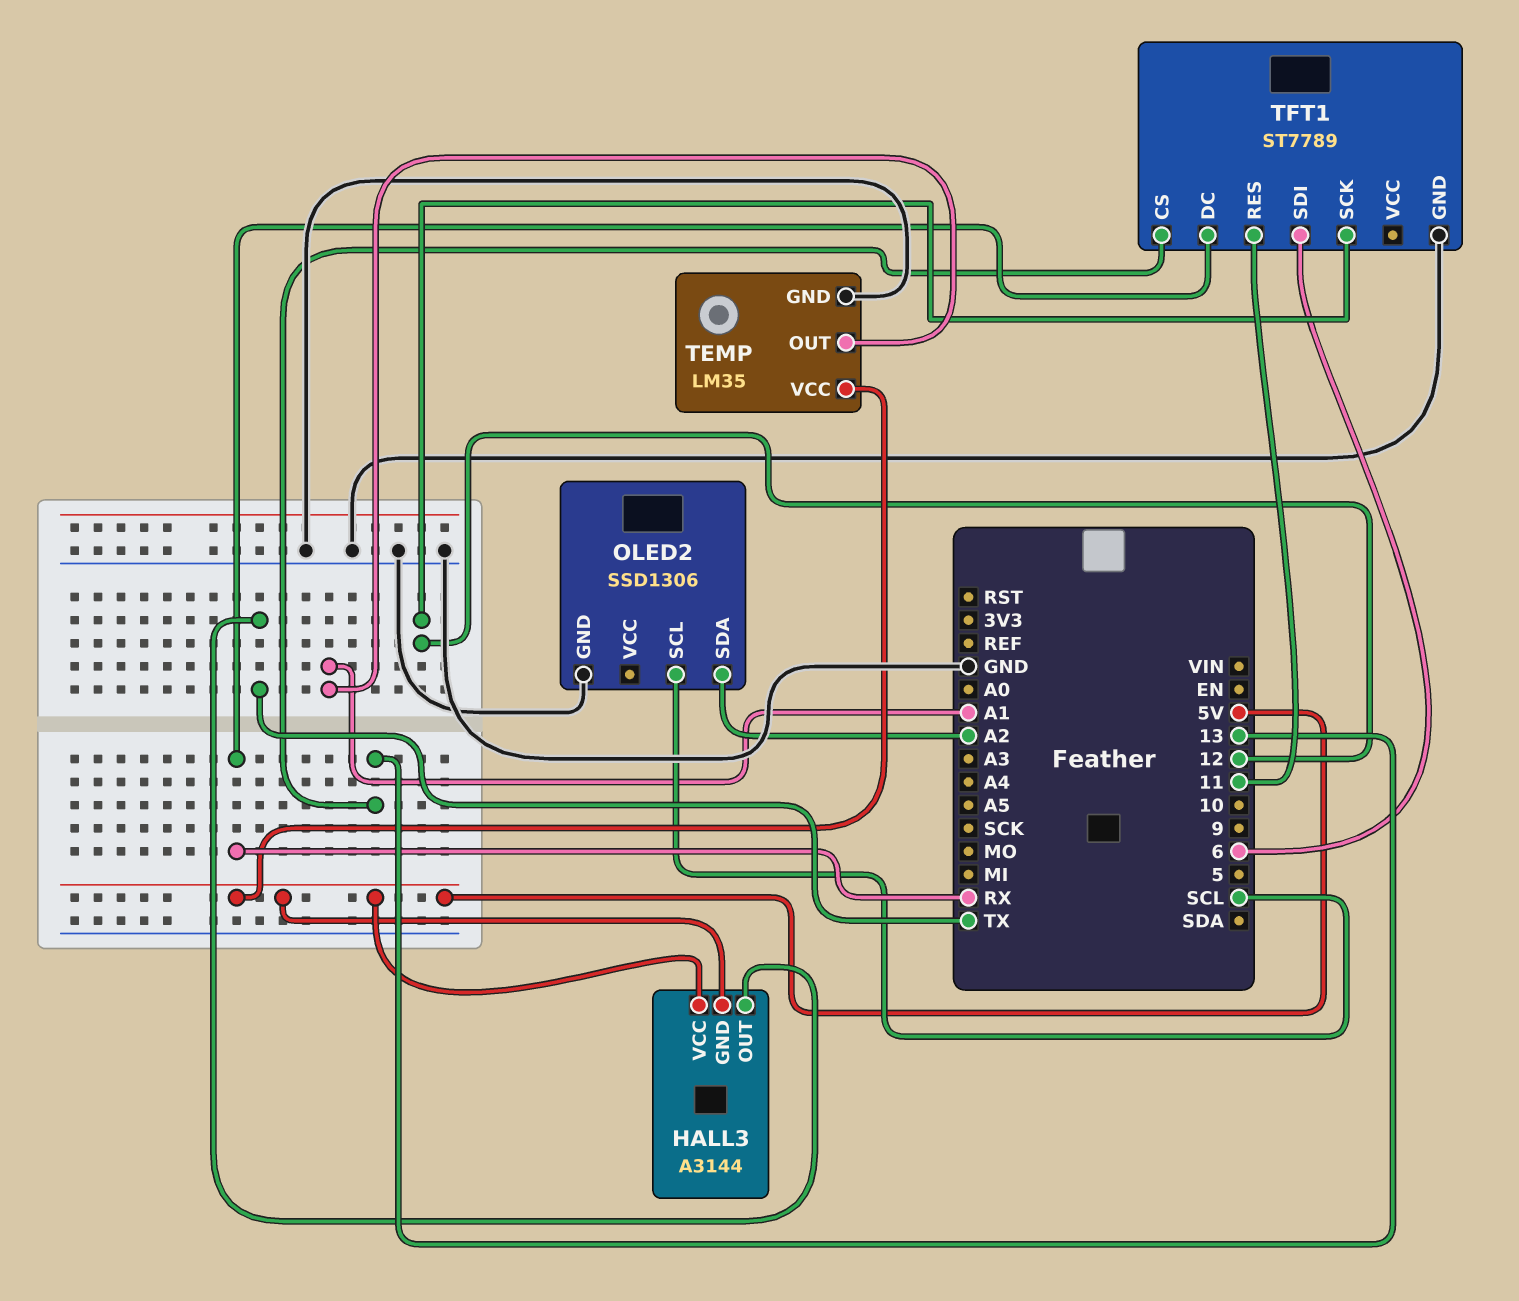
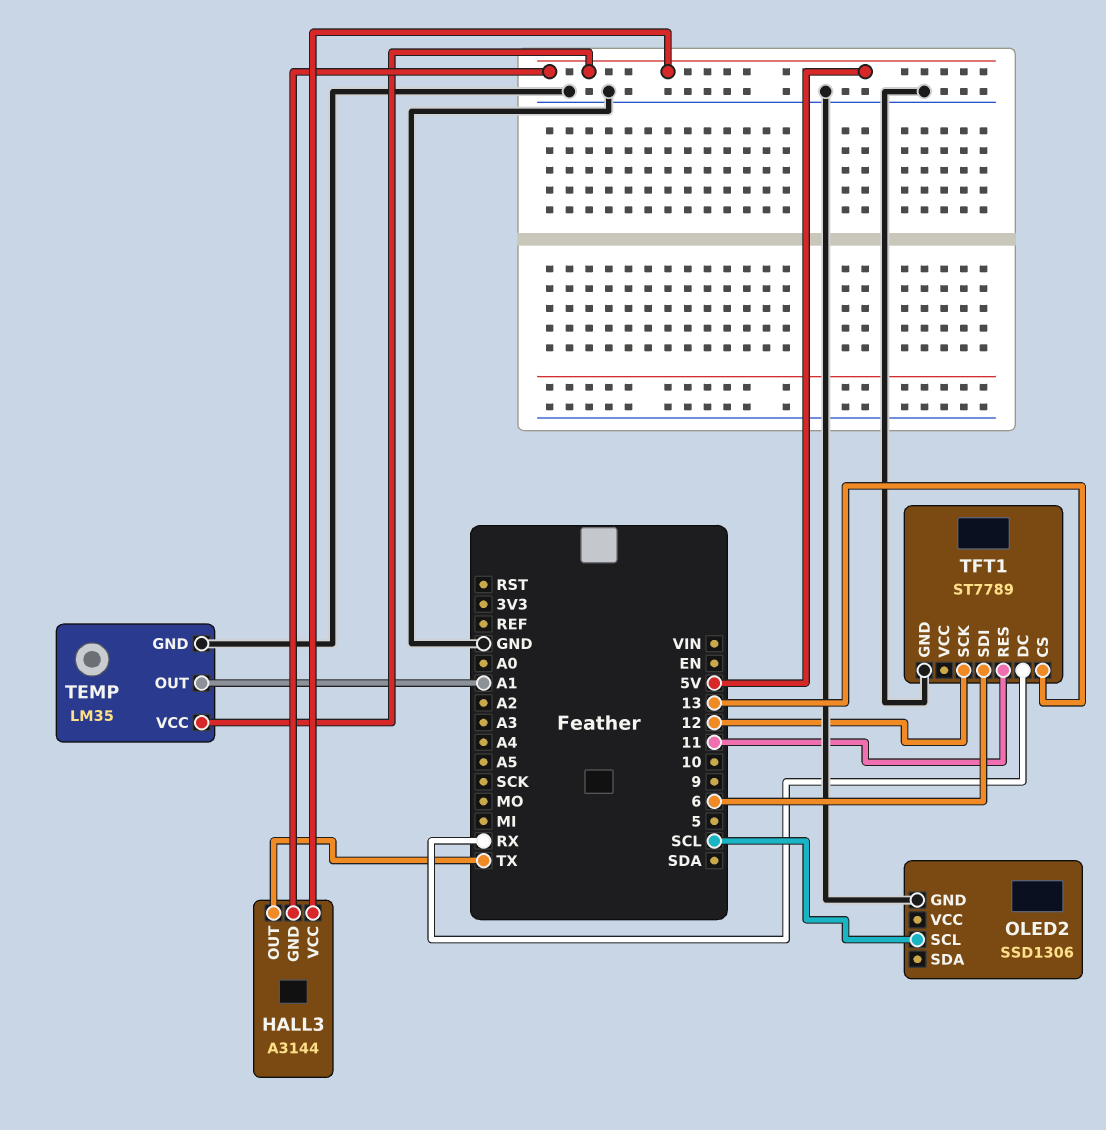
OLED2 pin SDA: A2 -> none

